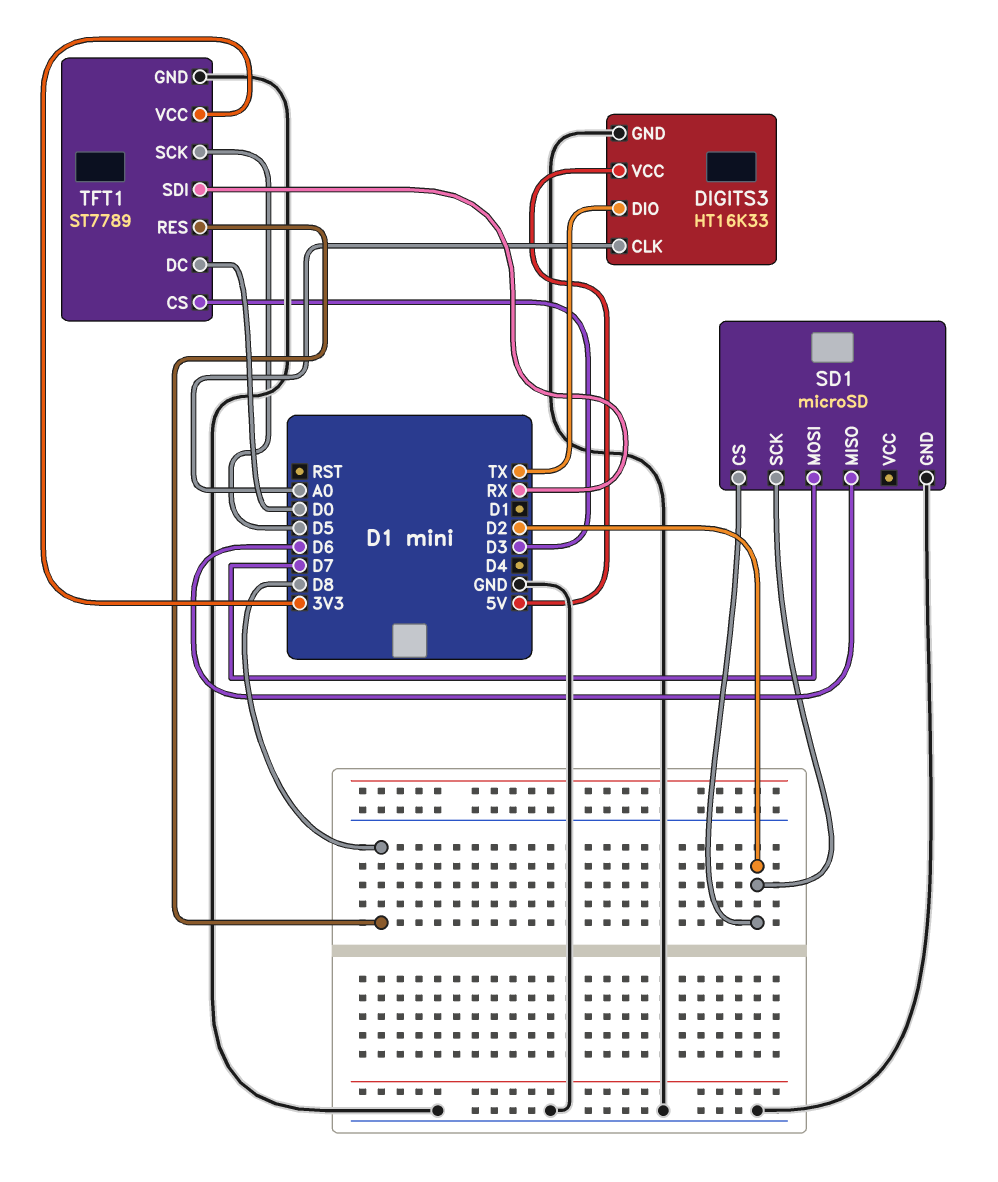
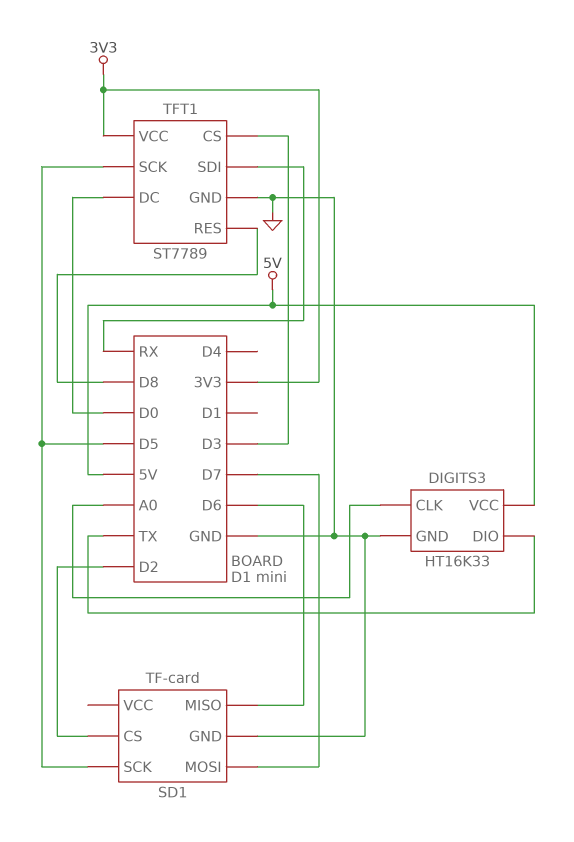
SD1: microSD -> TF-card
SD1 pin SCK: D2 -> D5

